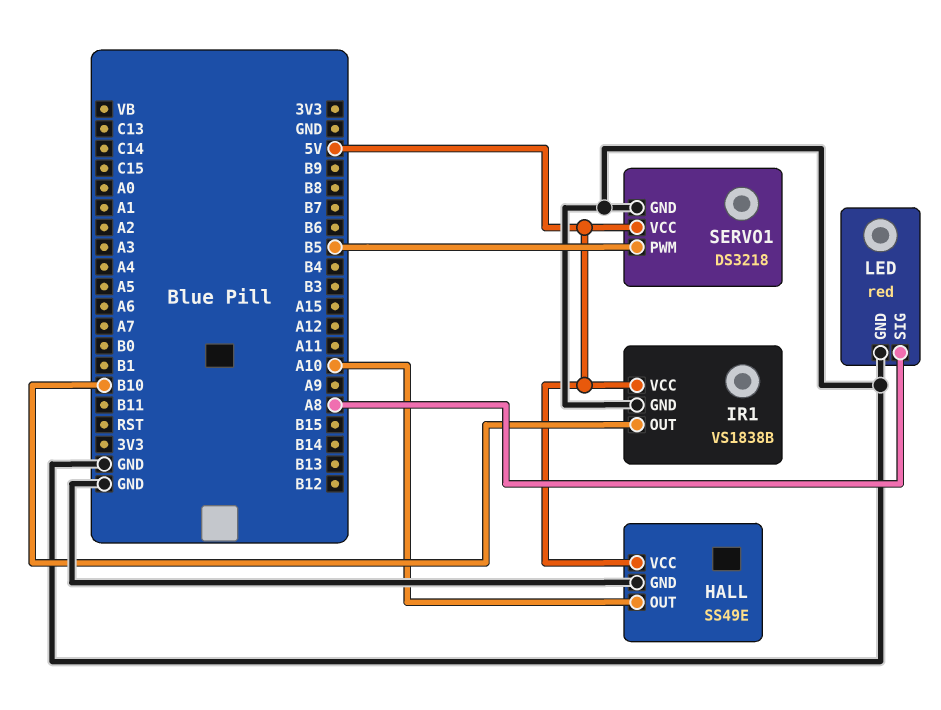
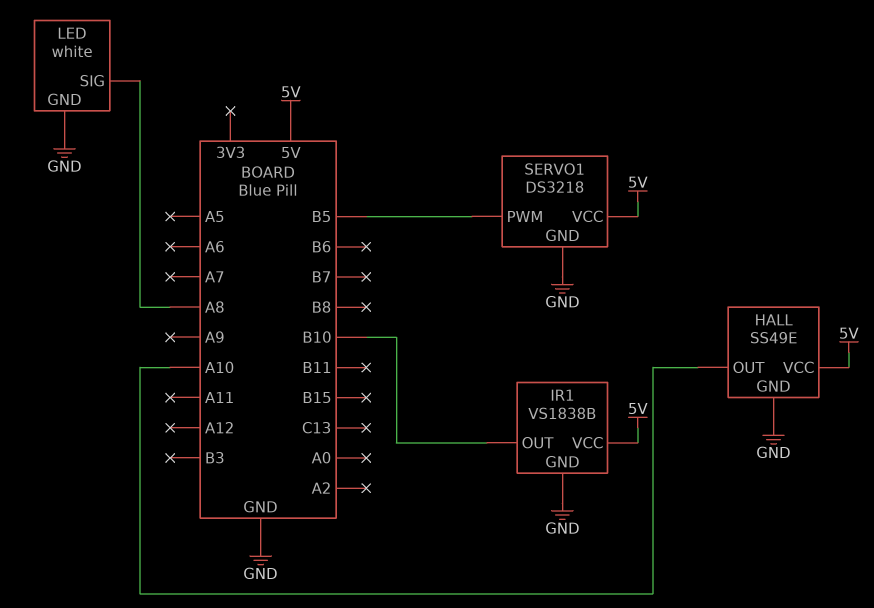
LED: red -> white

